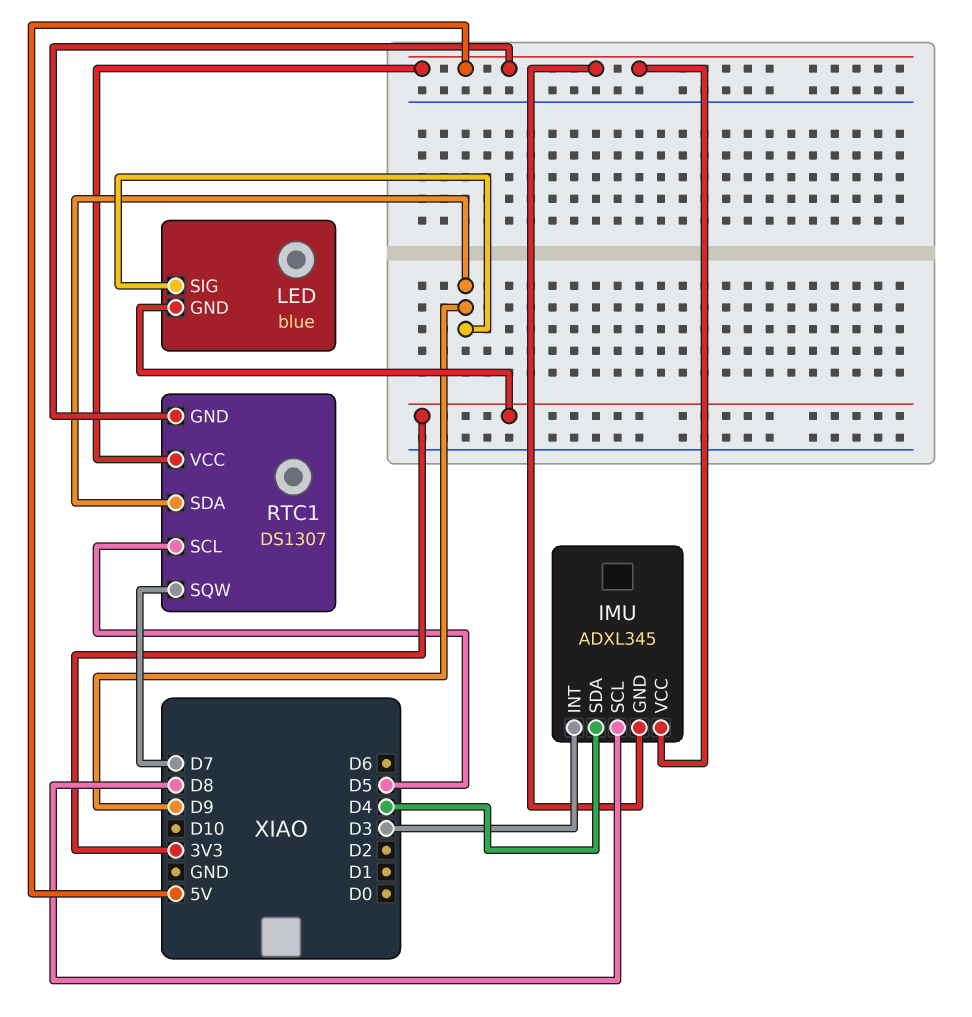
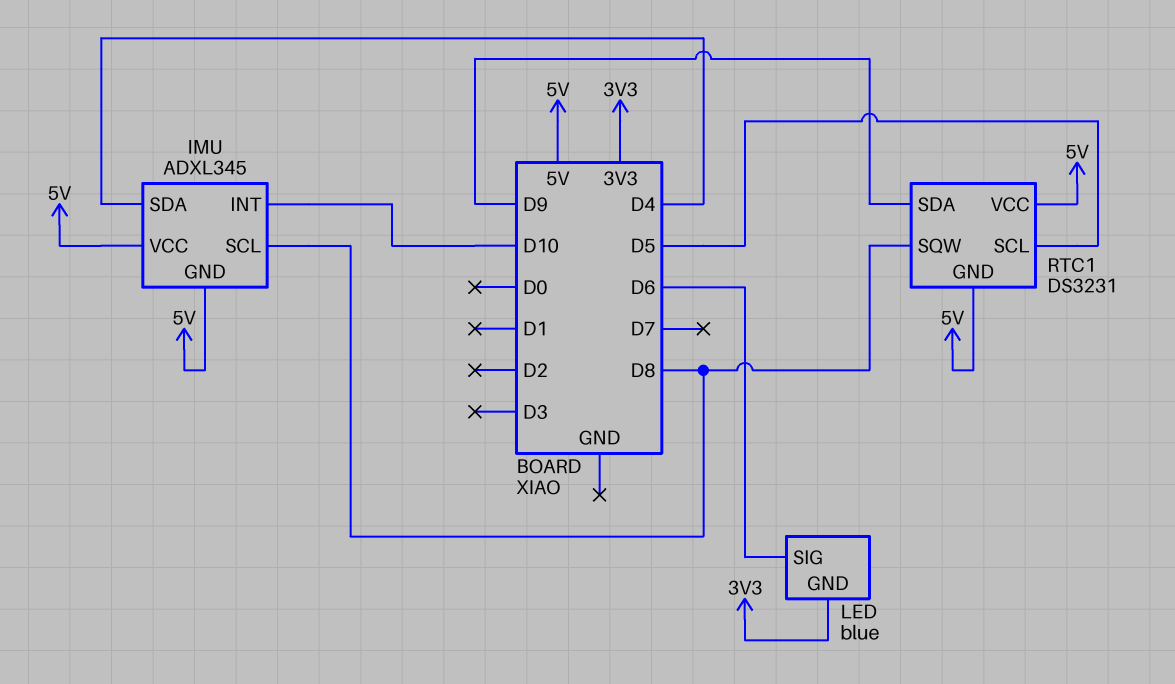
IMU pin INT: D3 -> D10
LED pin SIG: D9 -> D6
RTC1: DS1307 -> DS3231
RTC1 pin SQW: D7 -> D8

